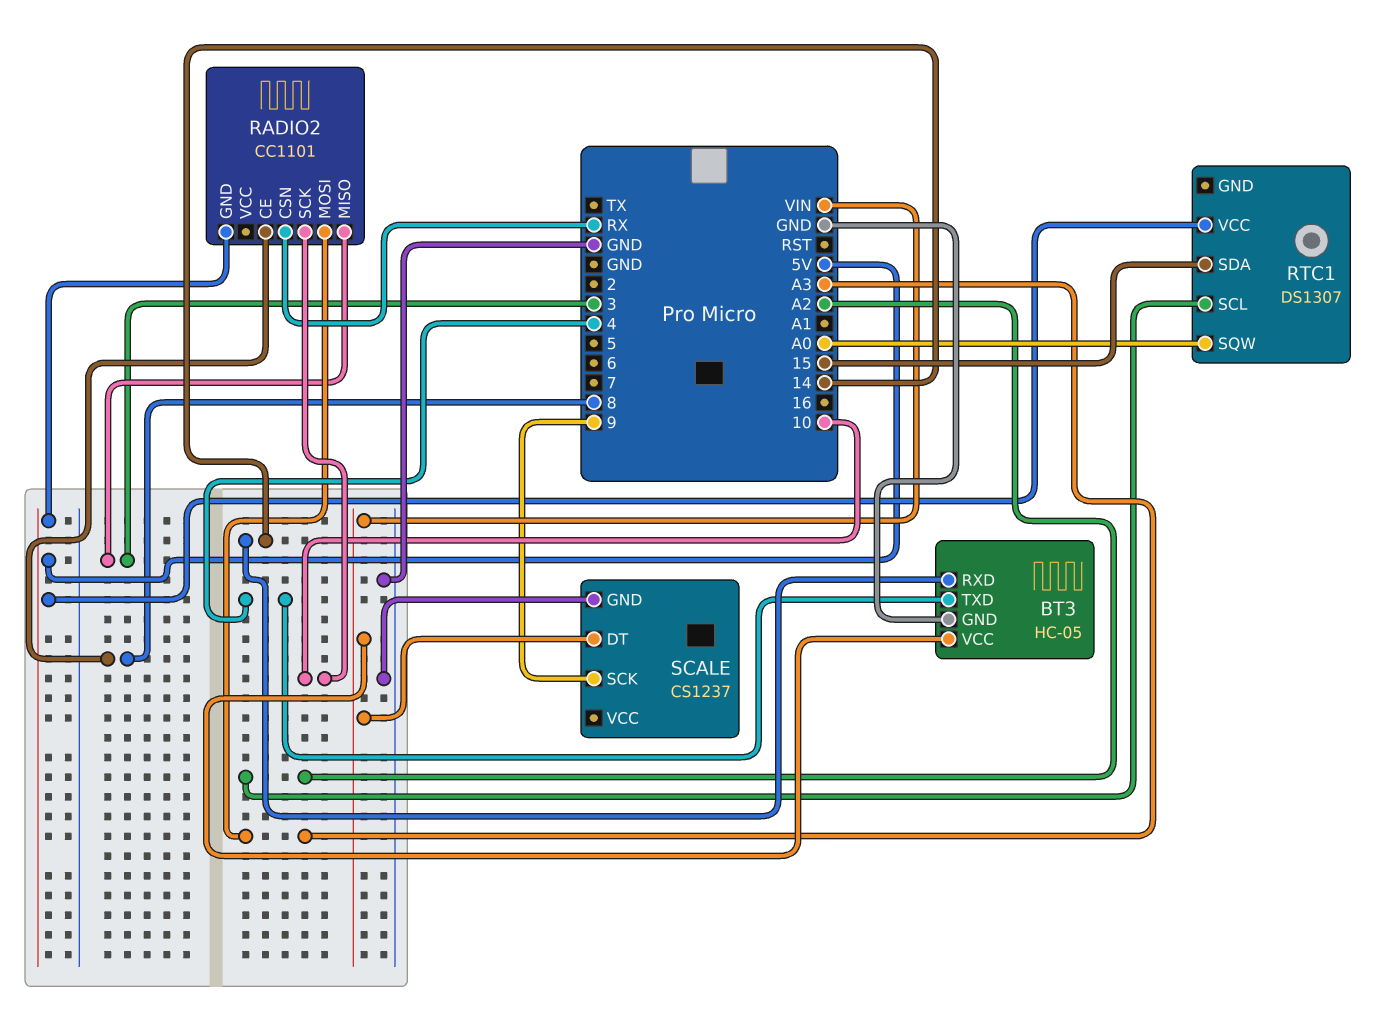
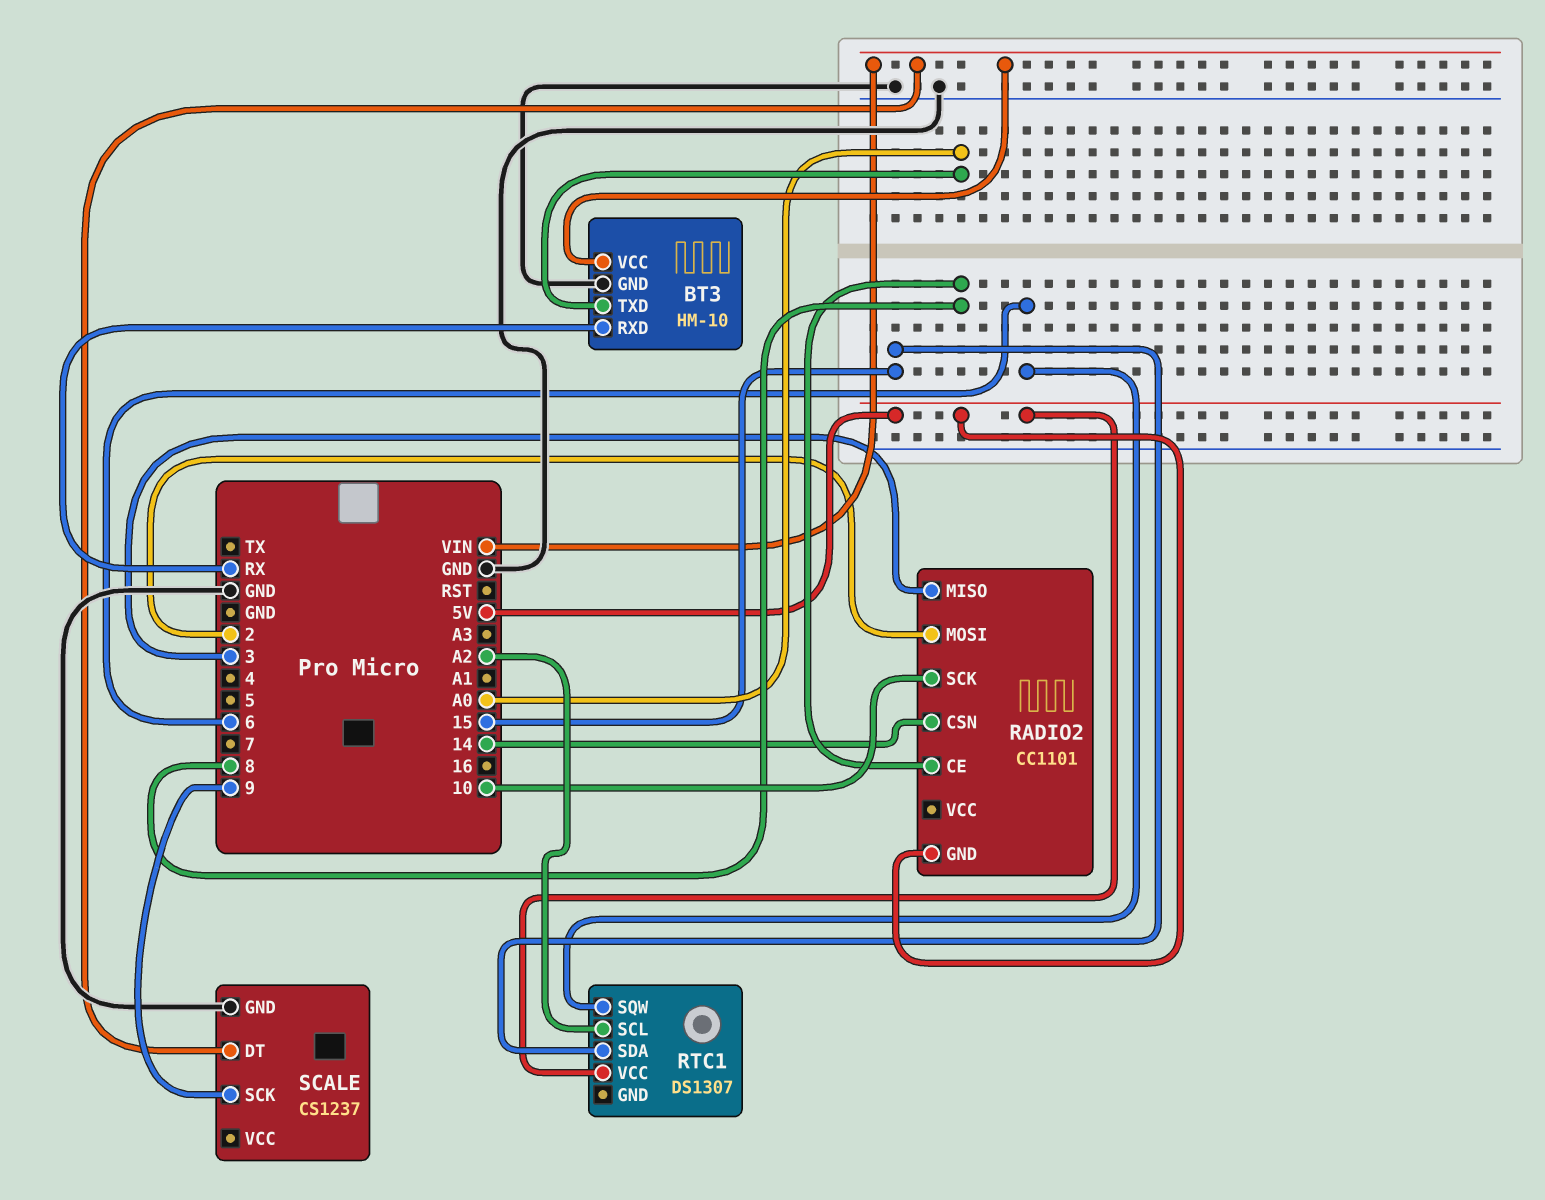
BT3: HC-05 -> HM-10
BT3 pin RXD: 14 -> RX
BT3 pin TXD: 4 -> A0
RADIO2 pin CSN: RX -> 14
RADIO2 pin MOSI: A3 -> 2
RTC1 pin SQW: A0 -> 6

